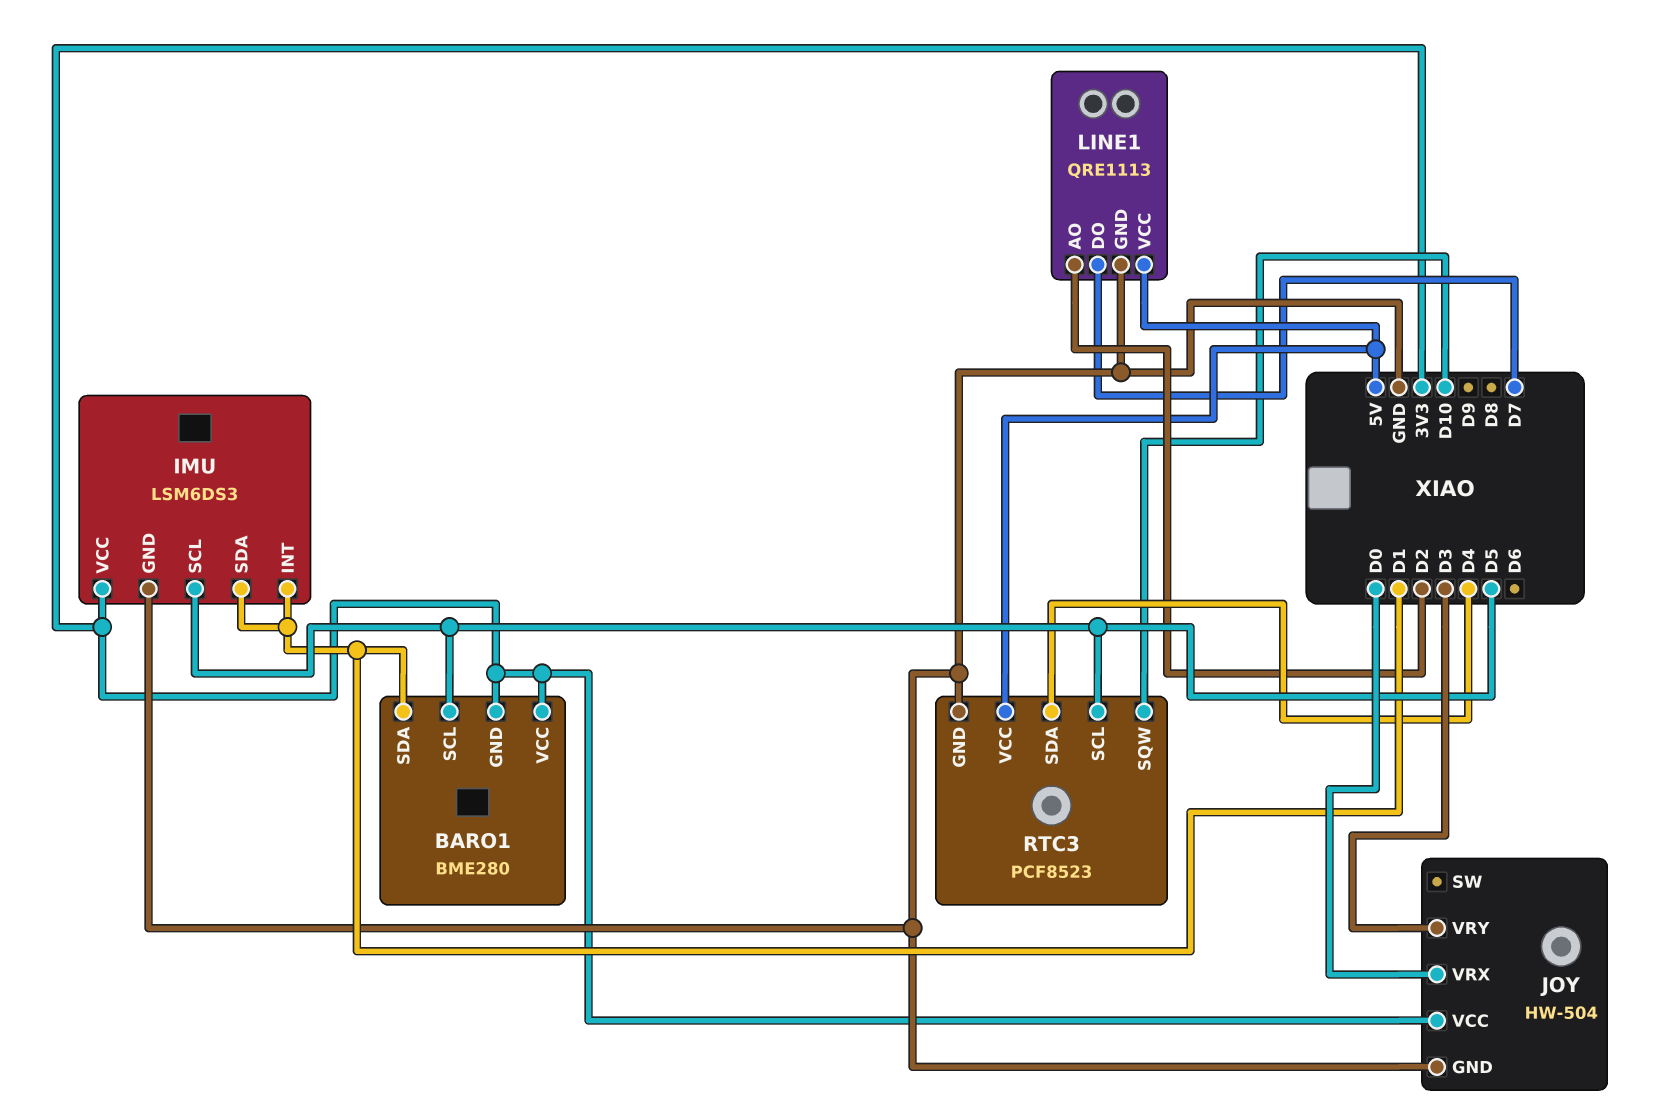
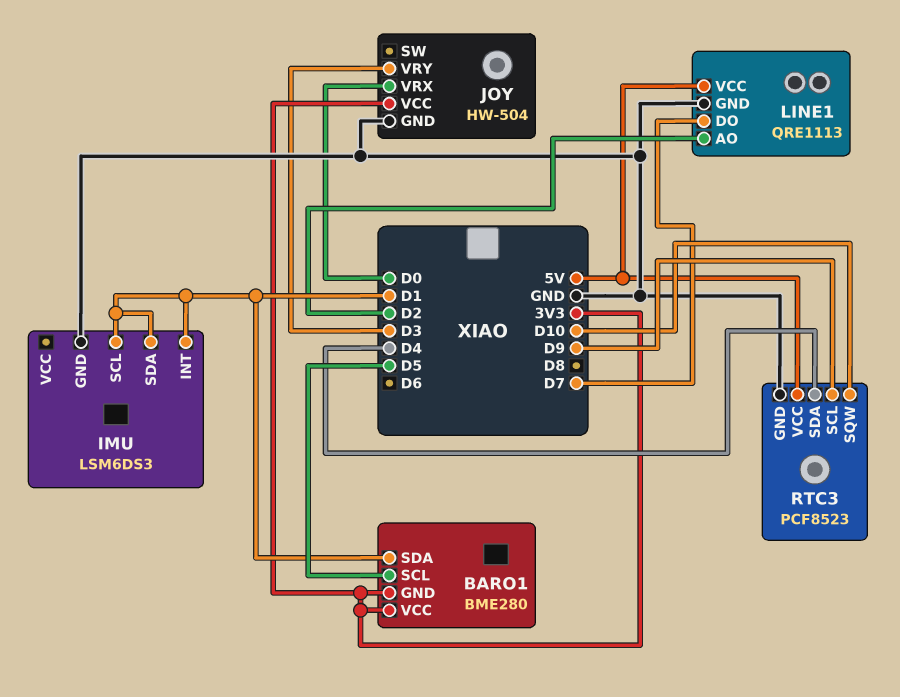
IMU pin SCL: D5 -> D1
IMU pin VCC: 3V3 -> none
RTC3 pin SCL: D5 -> D9

